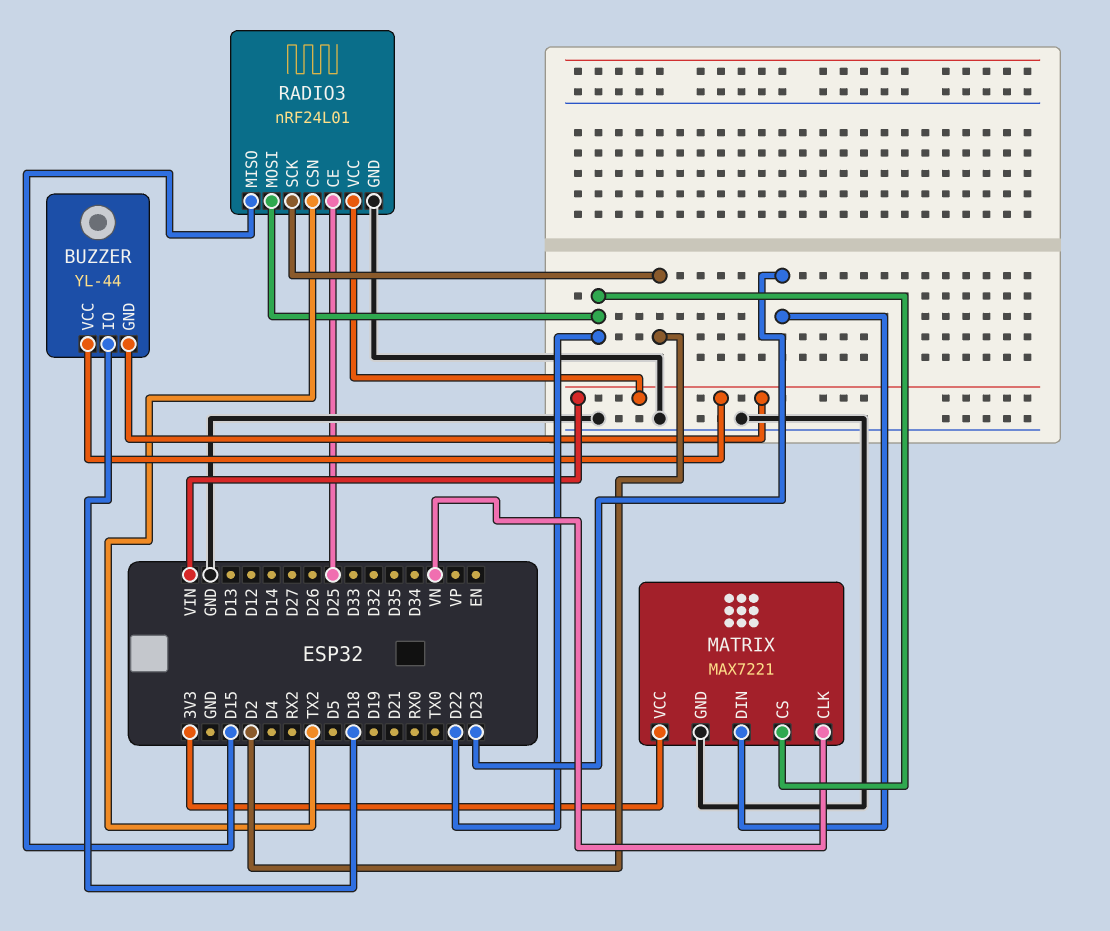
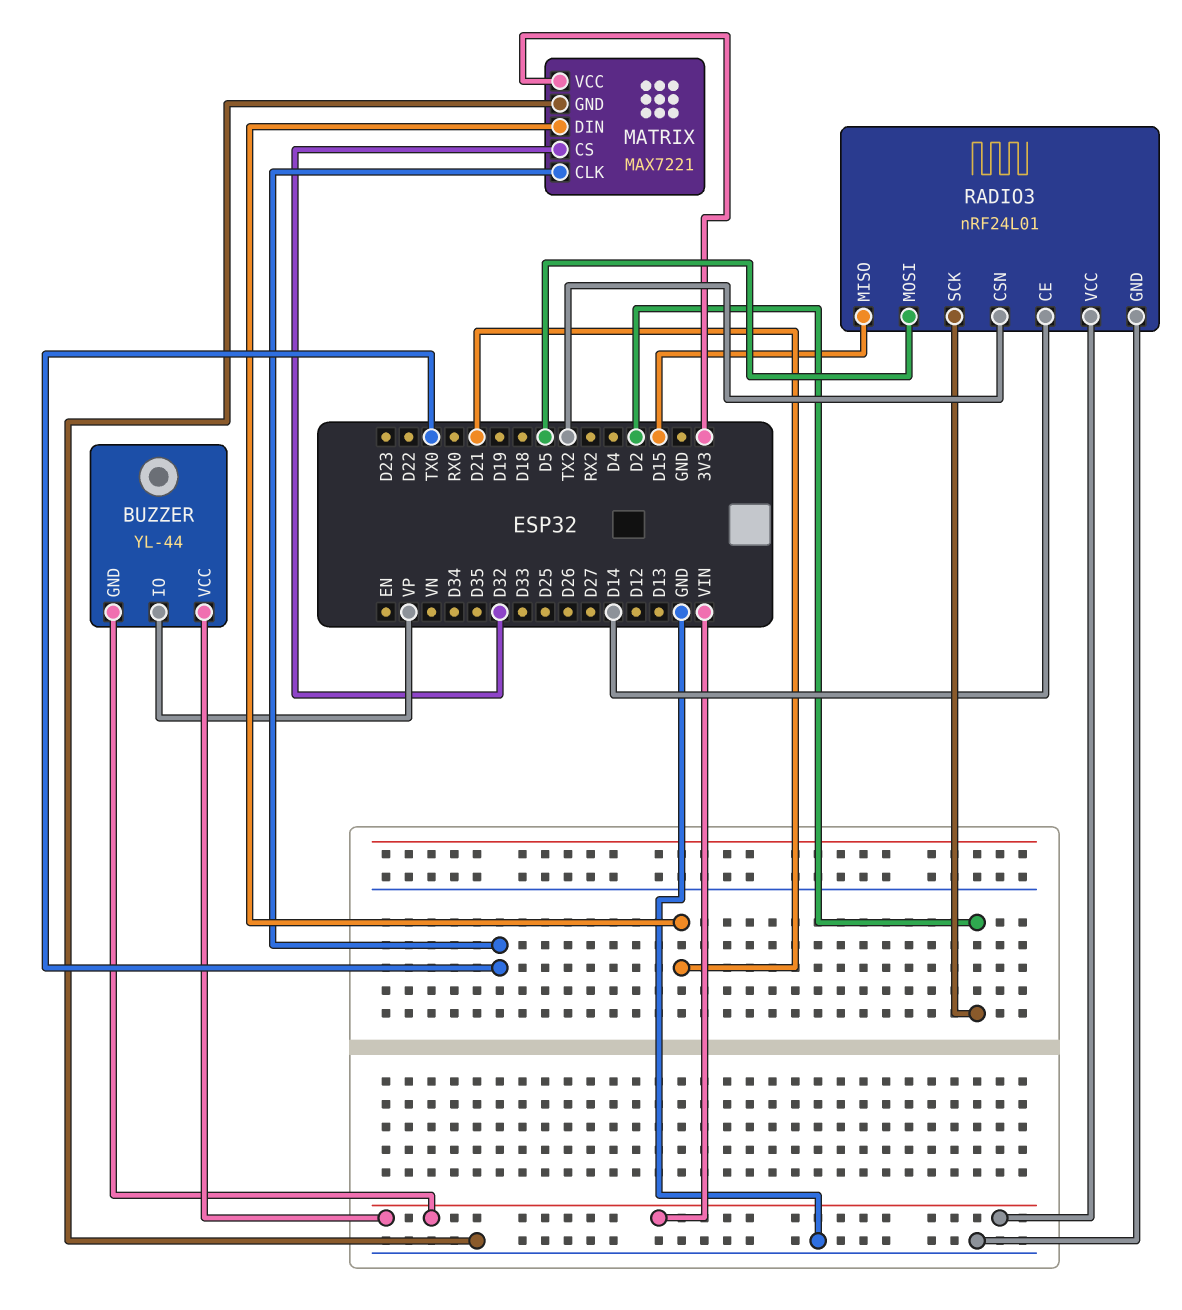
BUZZER pin IO: D18 -> VP
MATRIX pin CLK: VN -> TX0
MATRIX pin CS: D22 -> D32
MATRIX pin DIN: D23 -> D21
RADIO3 pin CE: D25 -> D14
RADIO3 pin MOSI: D22 -> D5

